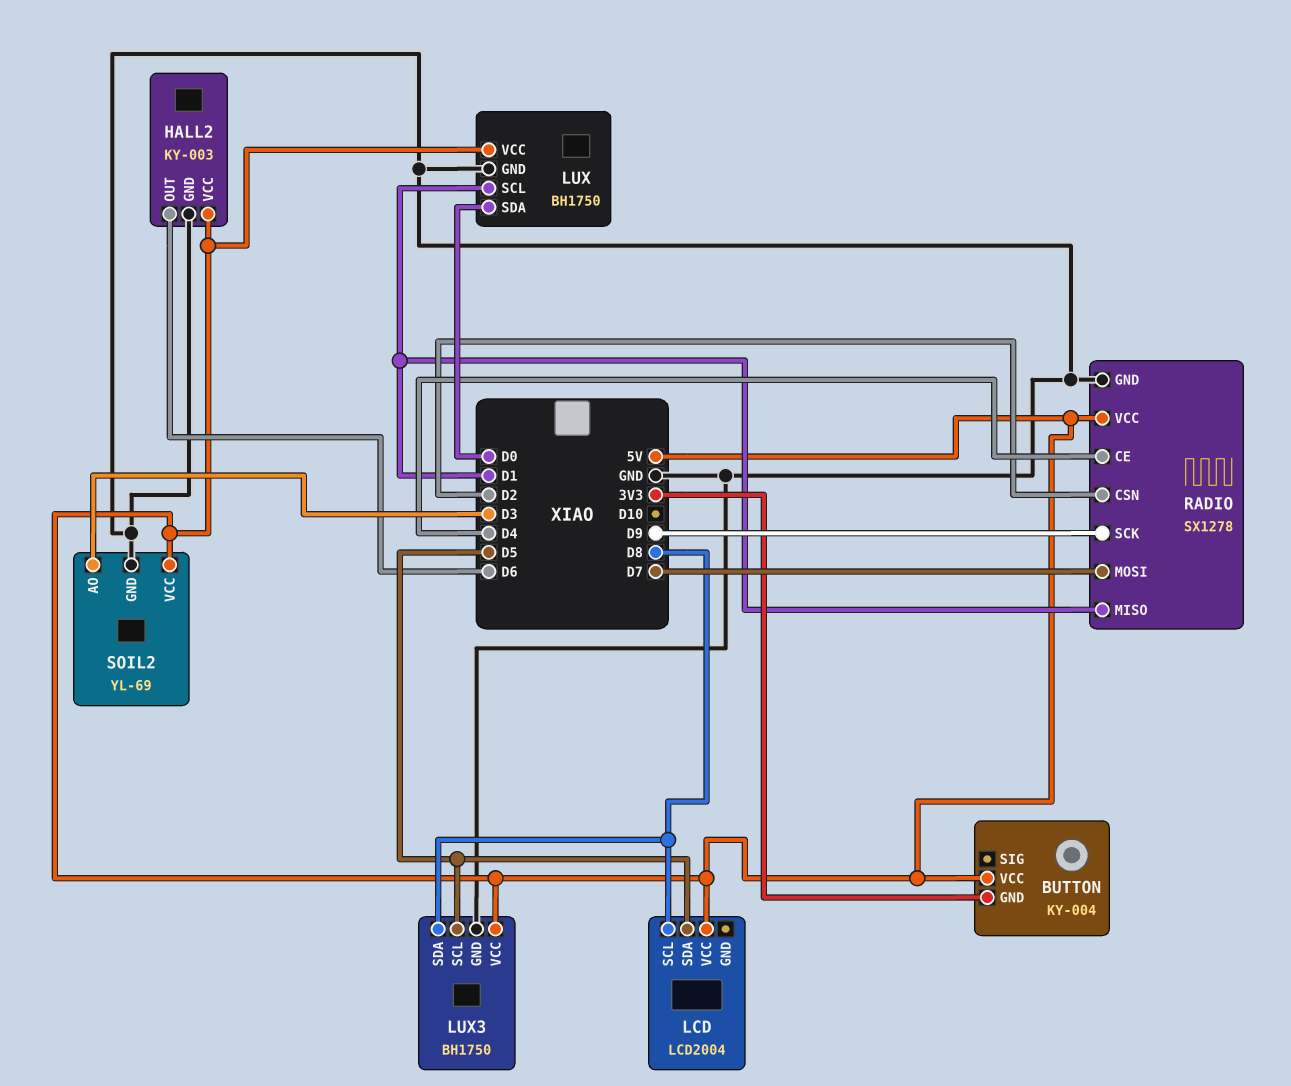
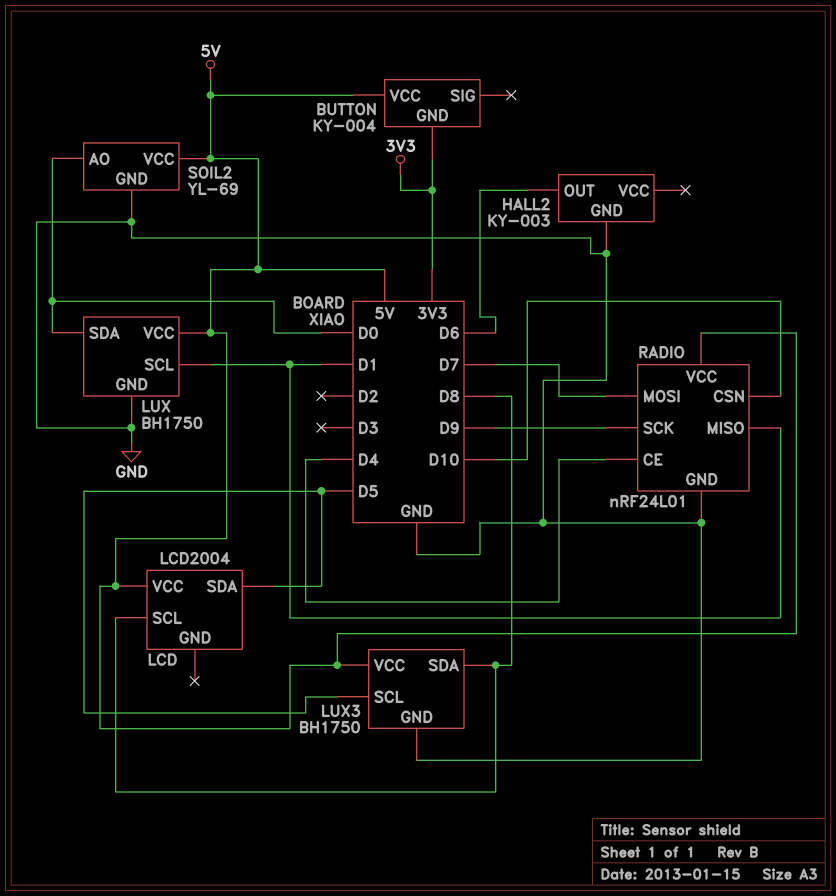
HALL2 pin VCC: 5V -> none
RADIO: SX1278 -> nRF24L01
RADIO pin CSN: D2 -> D10
SOIL2 pin AO: D3 -> D0

